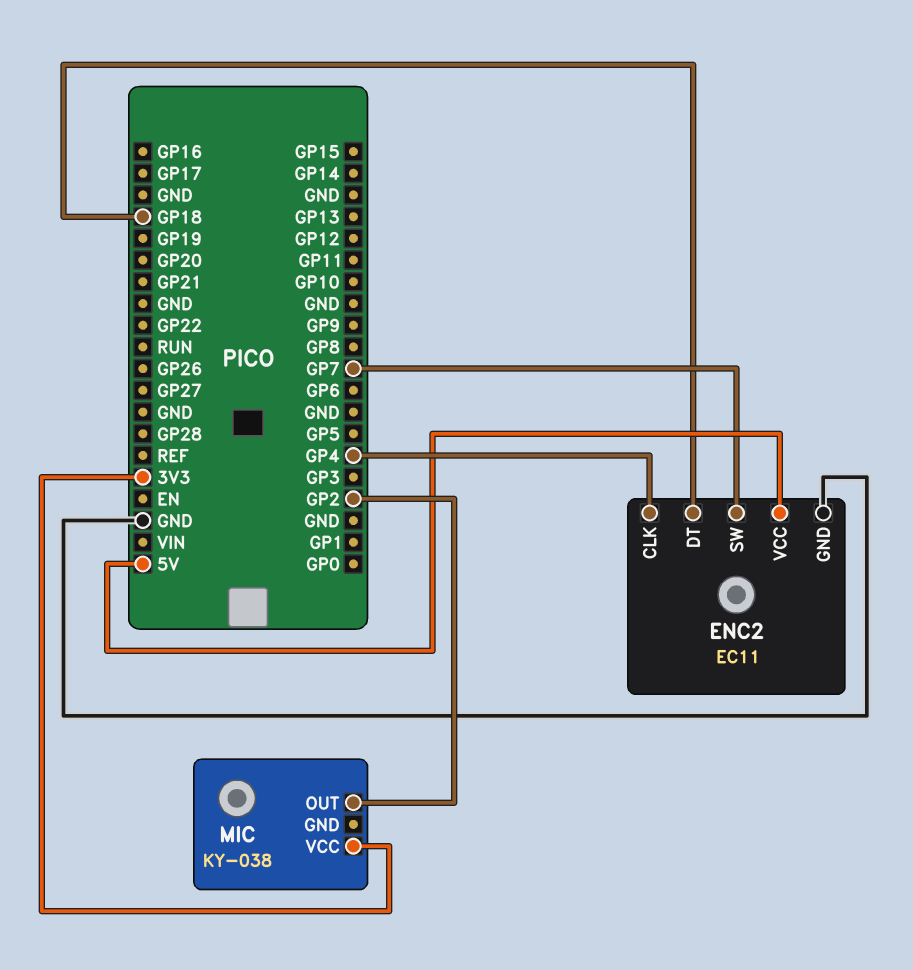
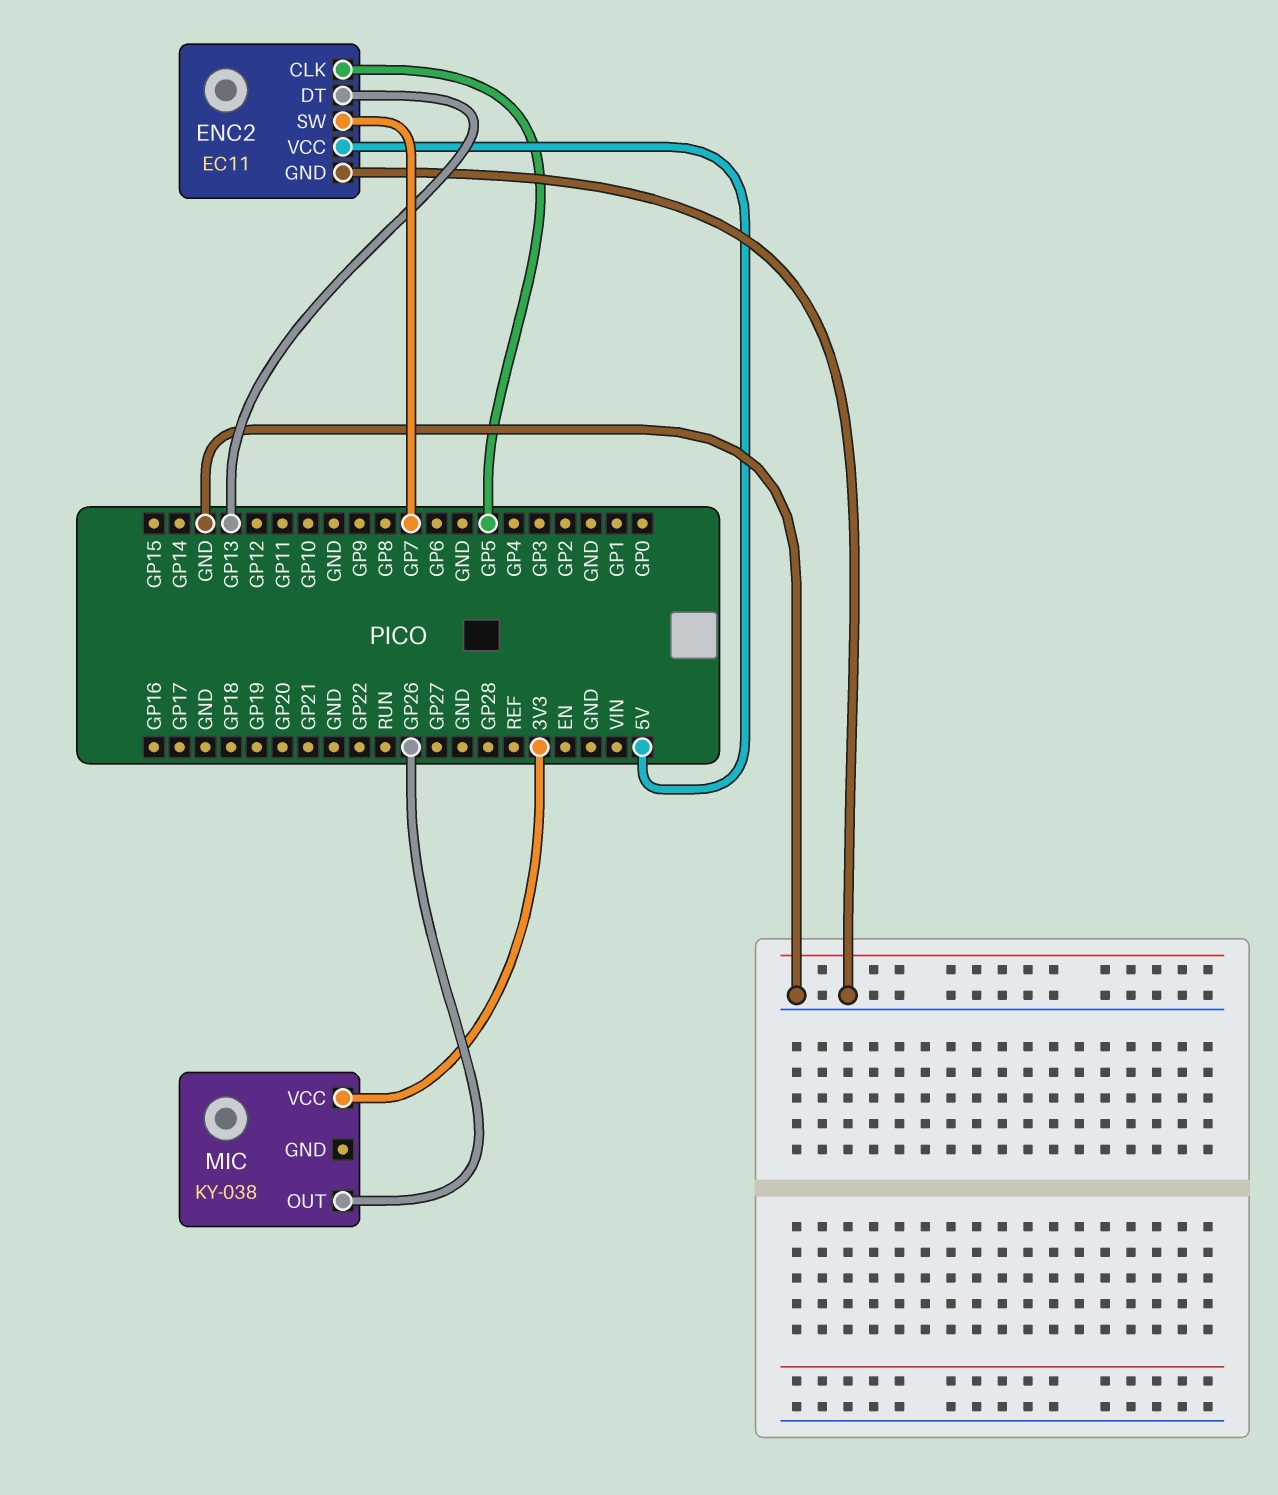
ENC2 pin CLK: GP4 -> GP5
ENC2 pin DT: GP18 -> GP13
MIC pin OUT: GP2 -> GP26

